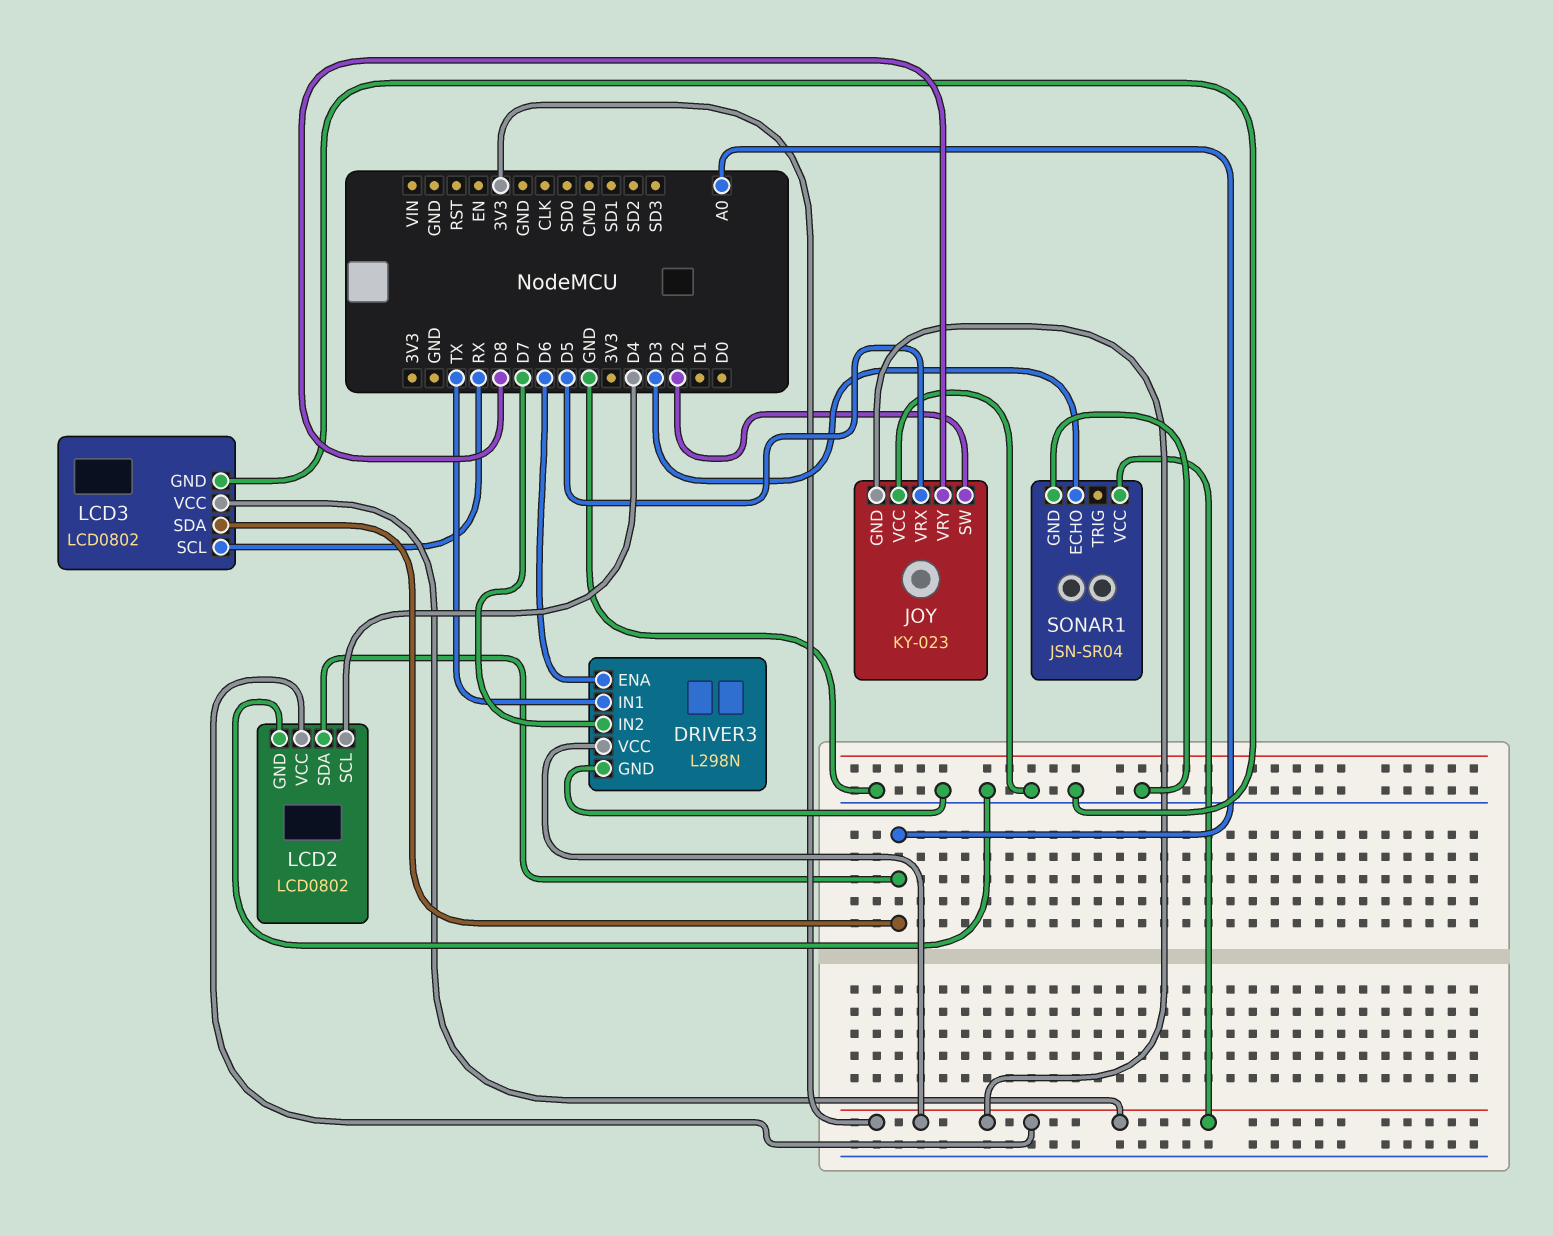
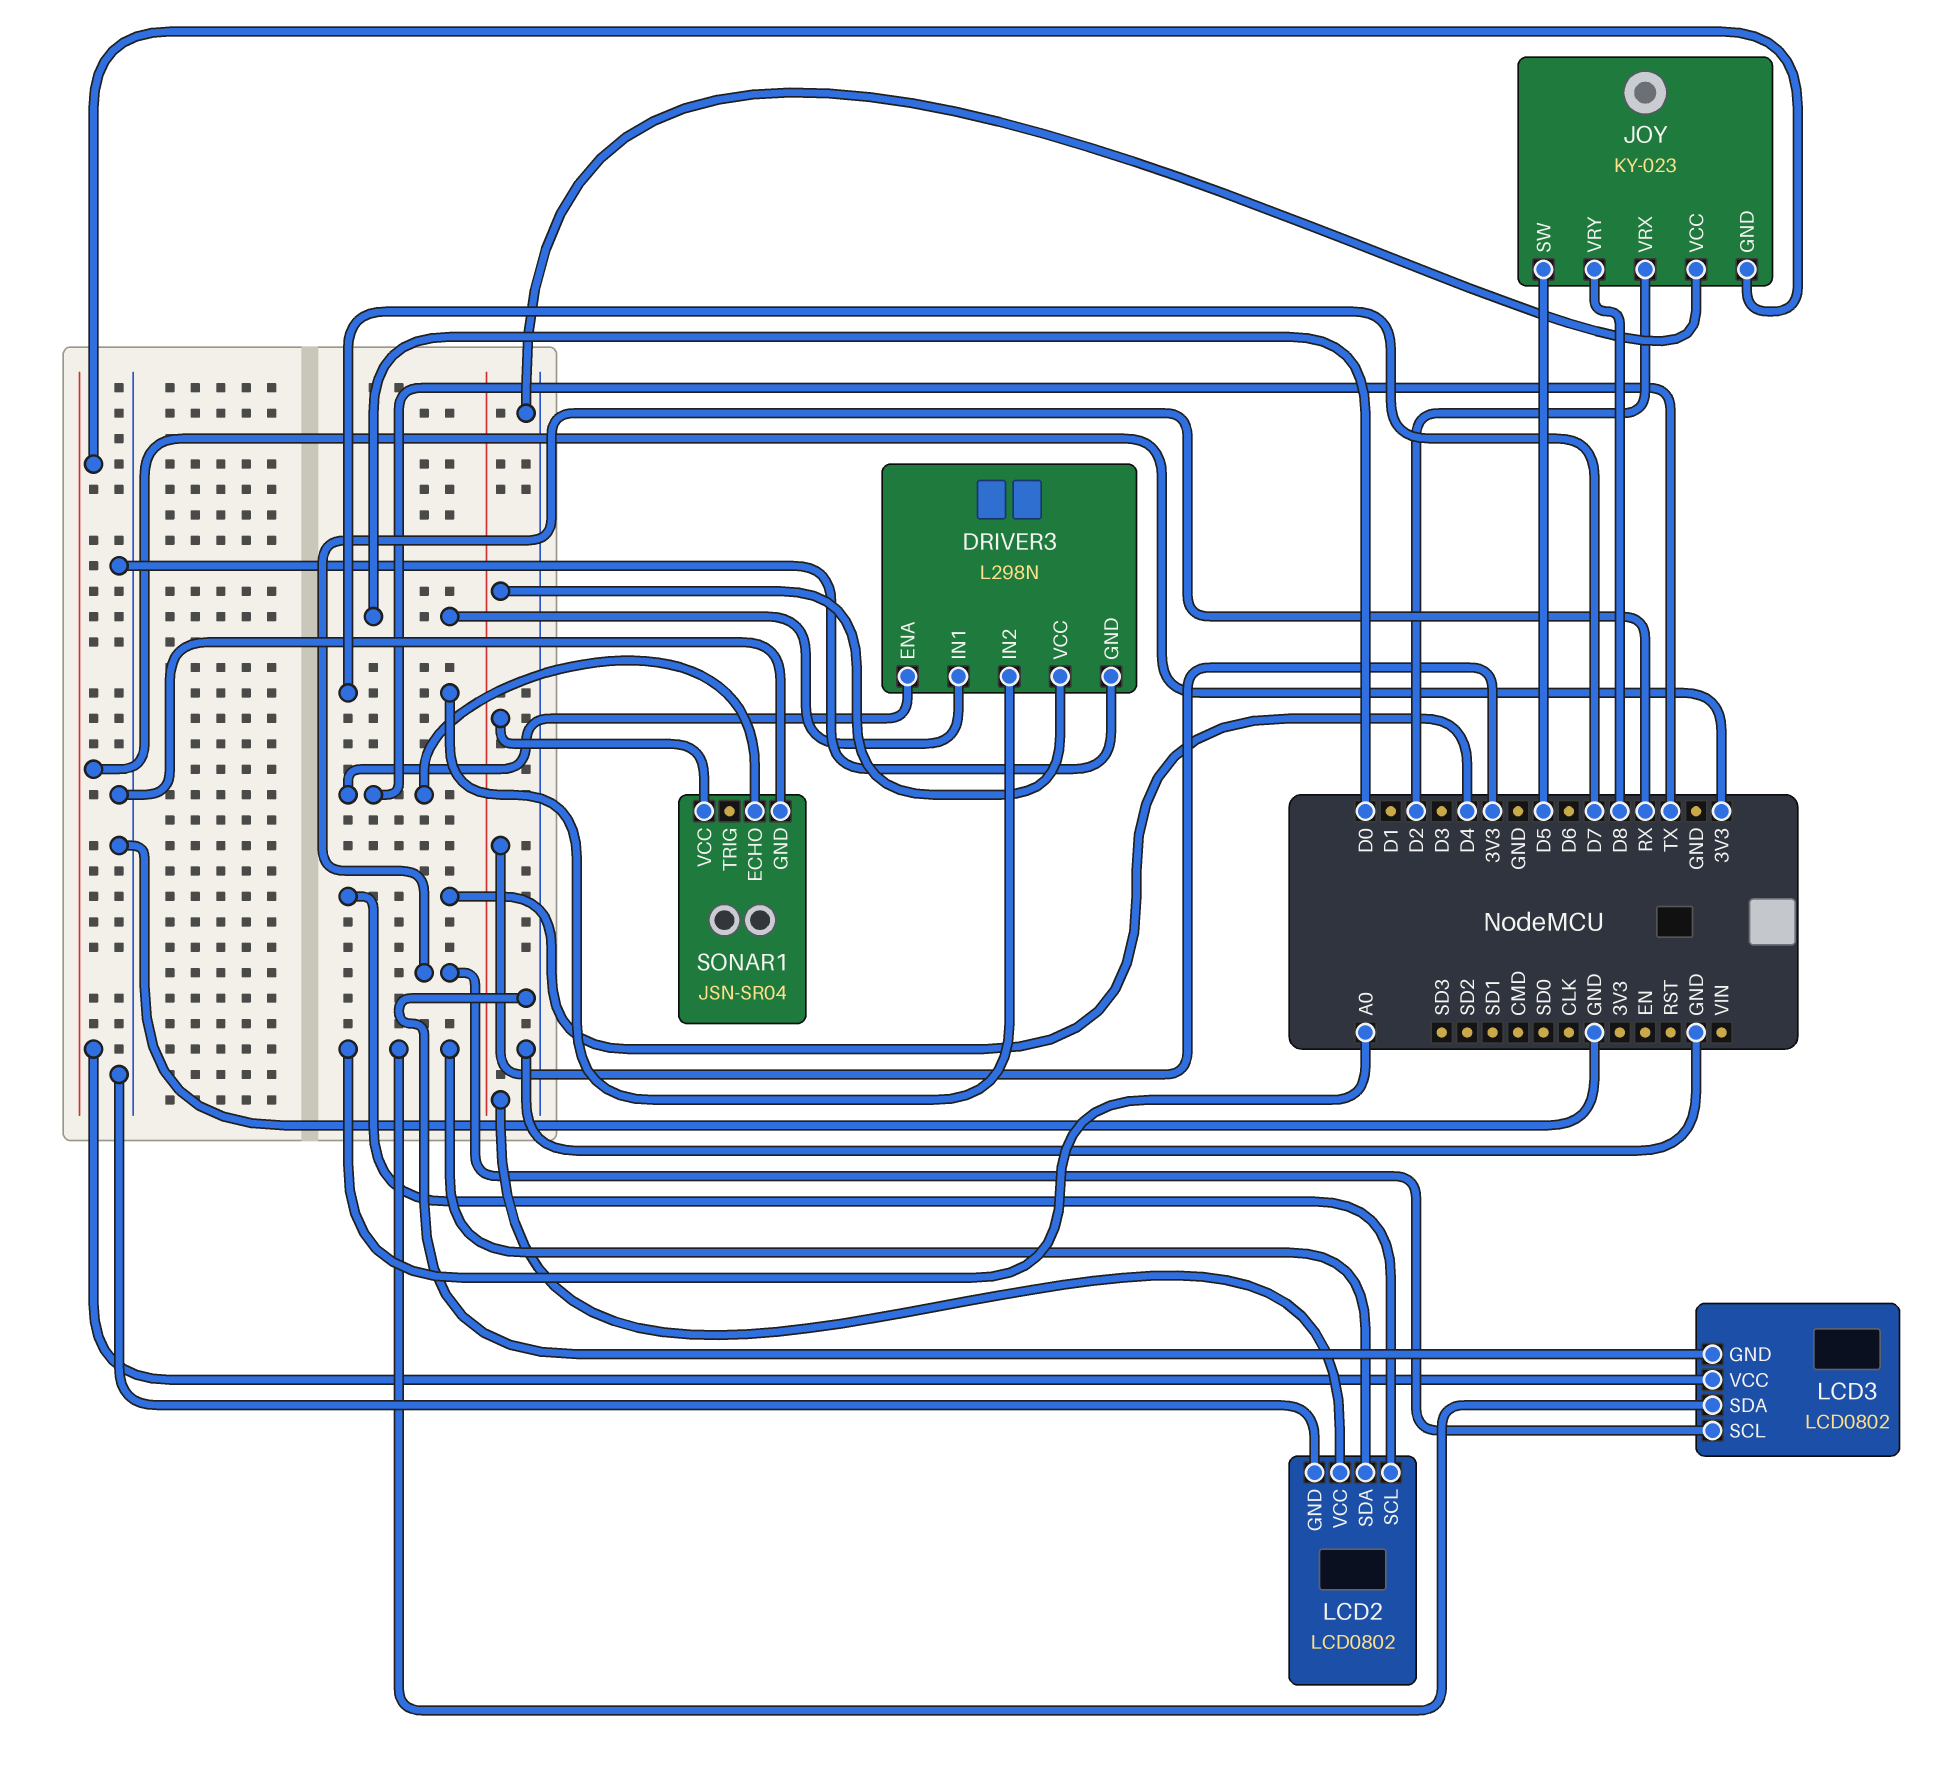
DRIVER3 pin ENA: D6 -> TX
DRIVER3 pin IN1: TX -> D0
JOY pin SW: D2 -> D5
JOY pin VRX: D5 -> D2
SONAR1 pin ECHO: D3 -> TX

